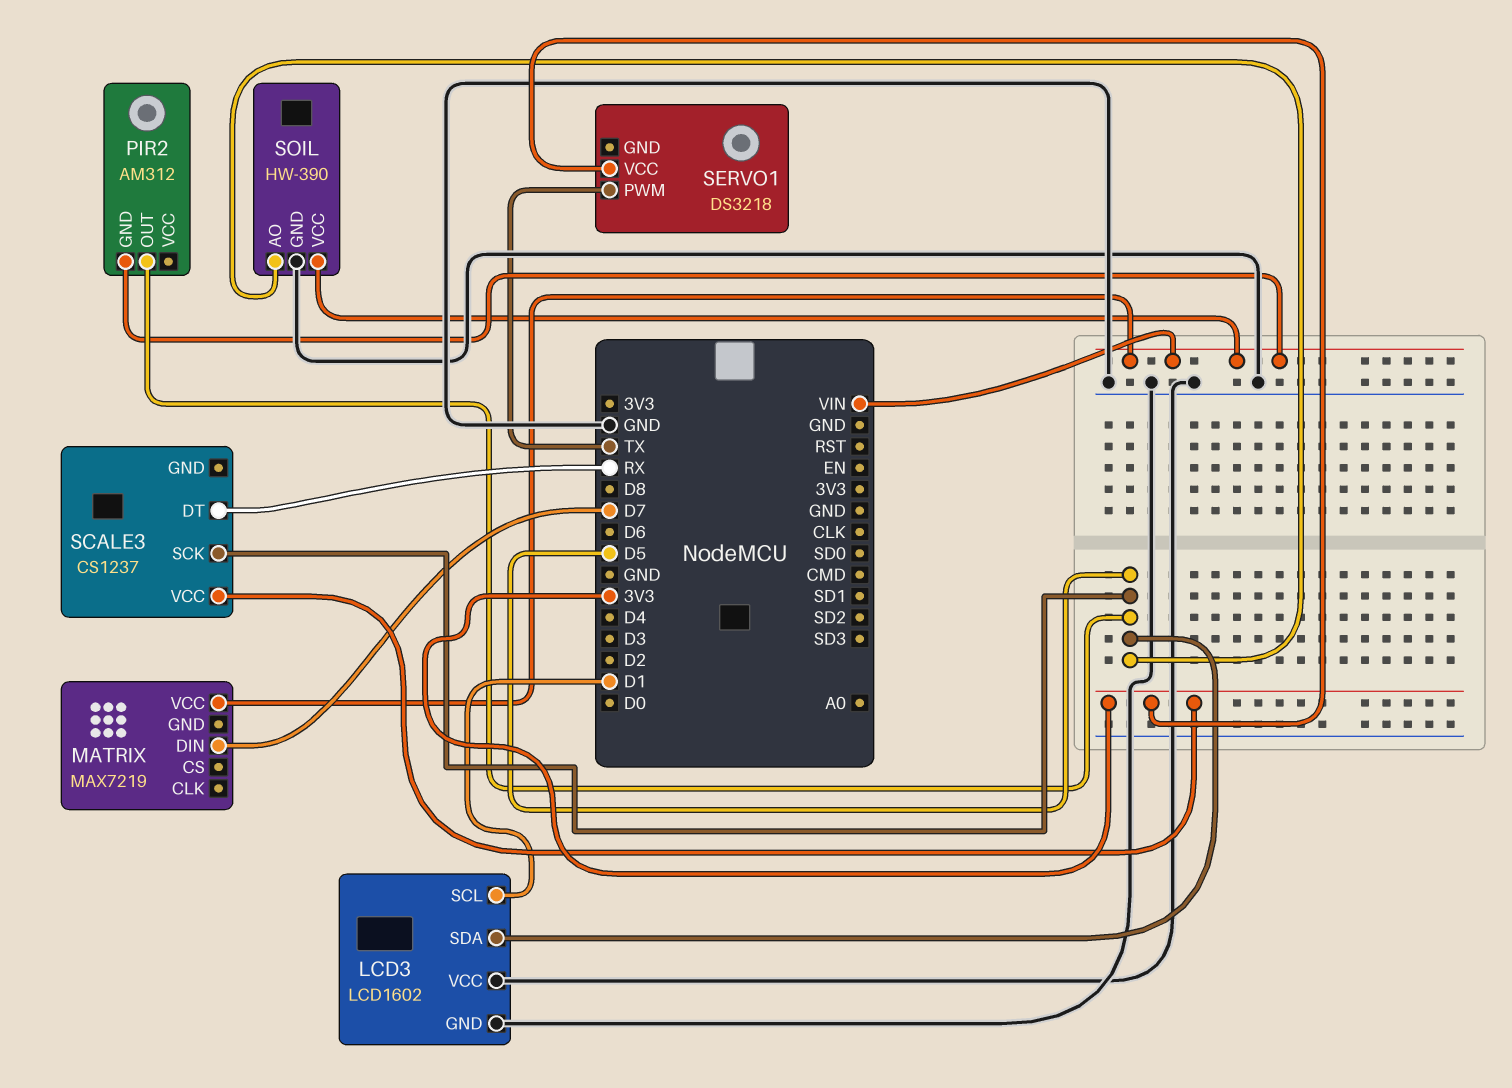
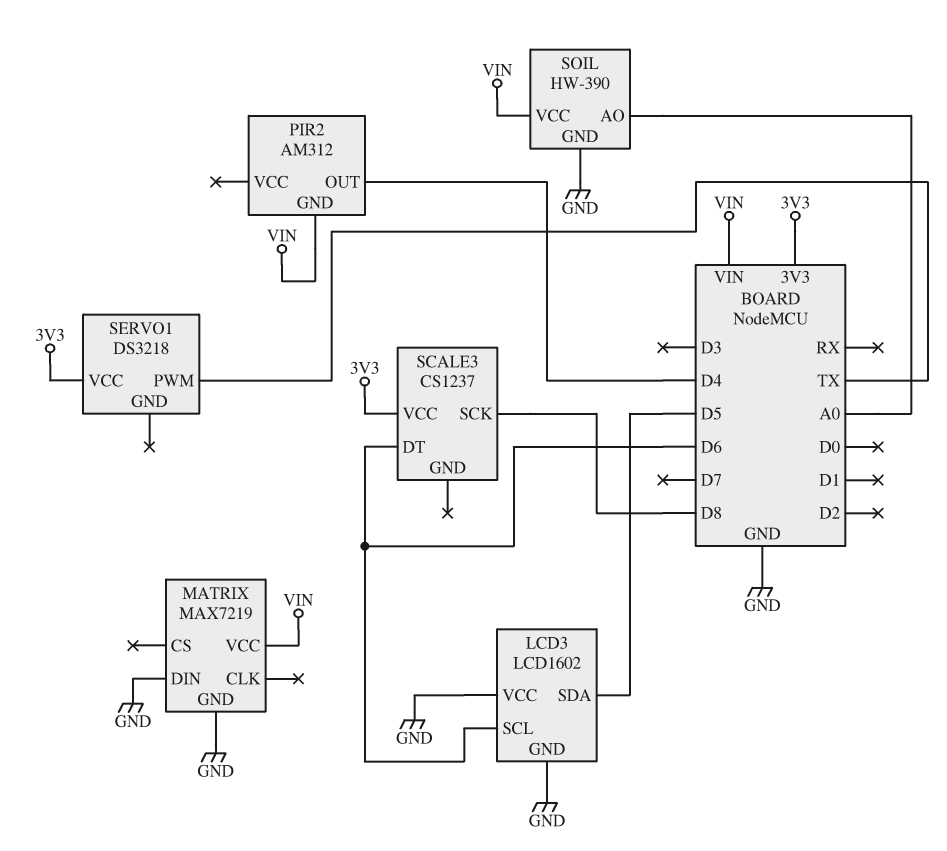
LCD3 pin SCL: D1 -> D6
MATRIX pin DIN: D7 -> GND
MATRIX pin GND: none -> GND
PIR2 pin OUT: D5 -> D4
SCALE3 pin DT: RX -> D6
SCALE3 pin SCK: D5 -> D8
SOIL pin AO: D5 -> A0

